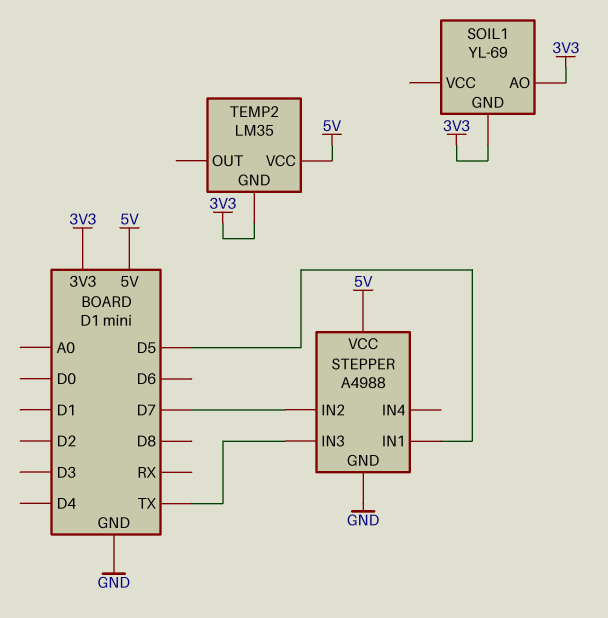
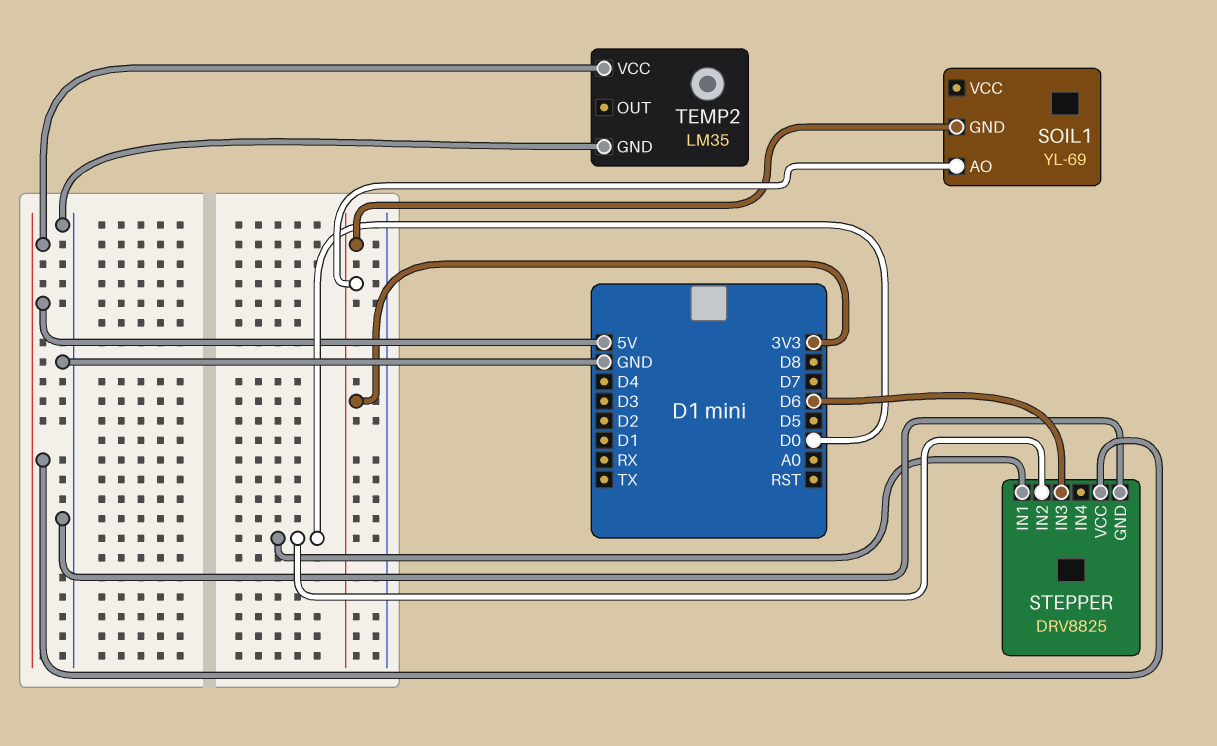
STEPPER: A4988 -> DRV8825
STEPPER pin IN1: D5 -> D0
STEPPER pin IN2: D7 -> D0
STEPPER pin IN3: TX -> D6
TEMP2 pin GND: 3V3 -> GND

